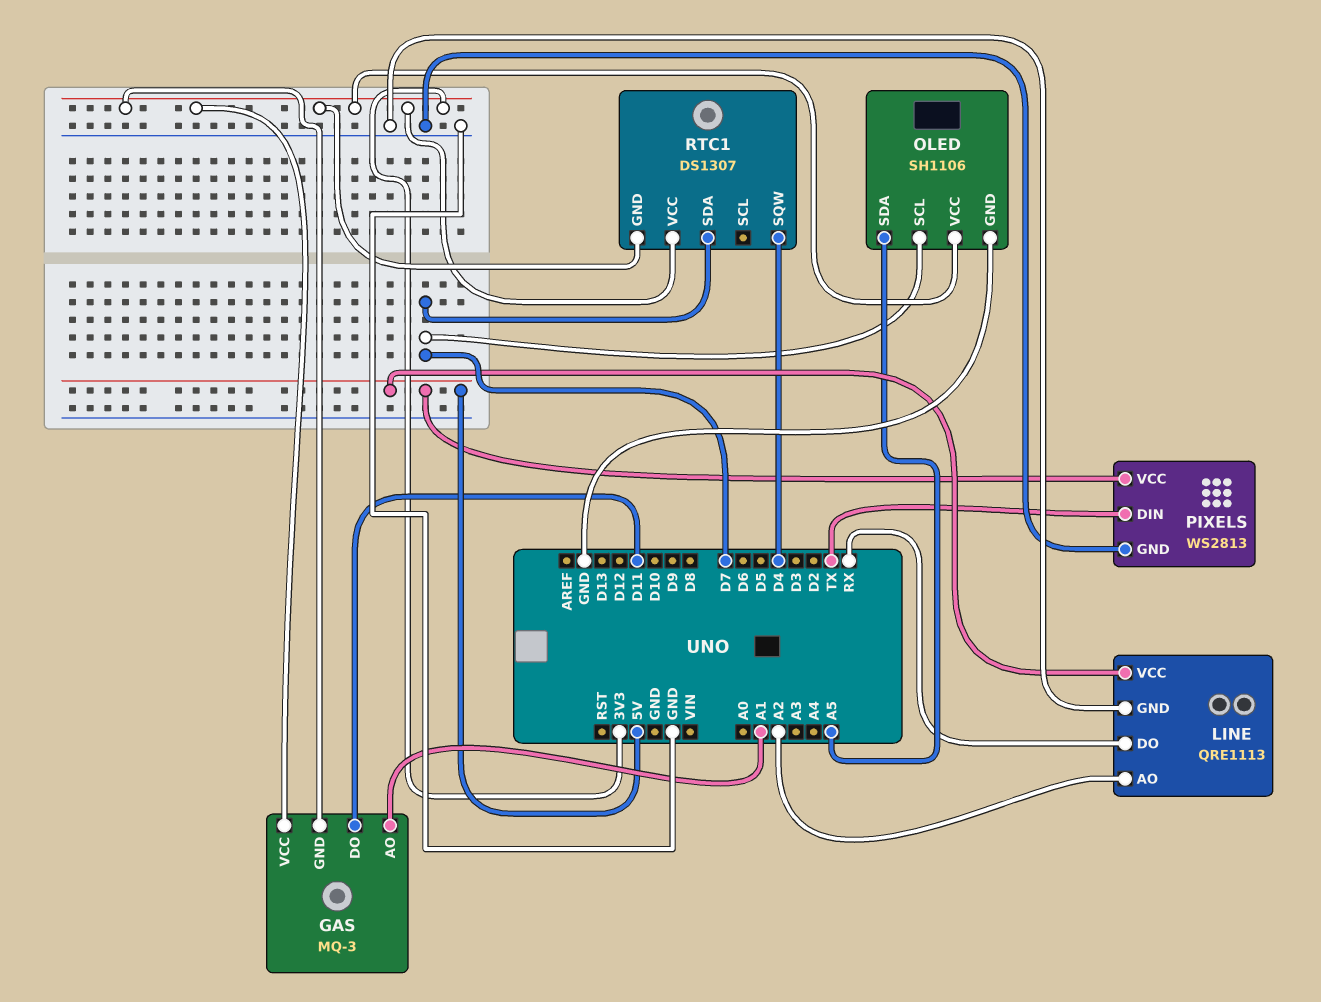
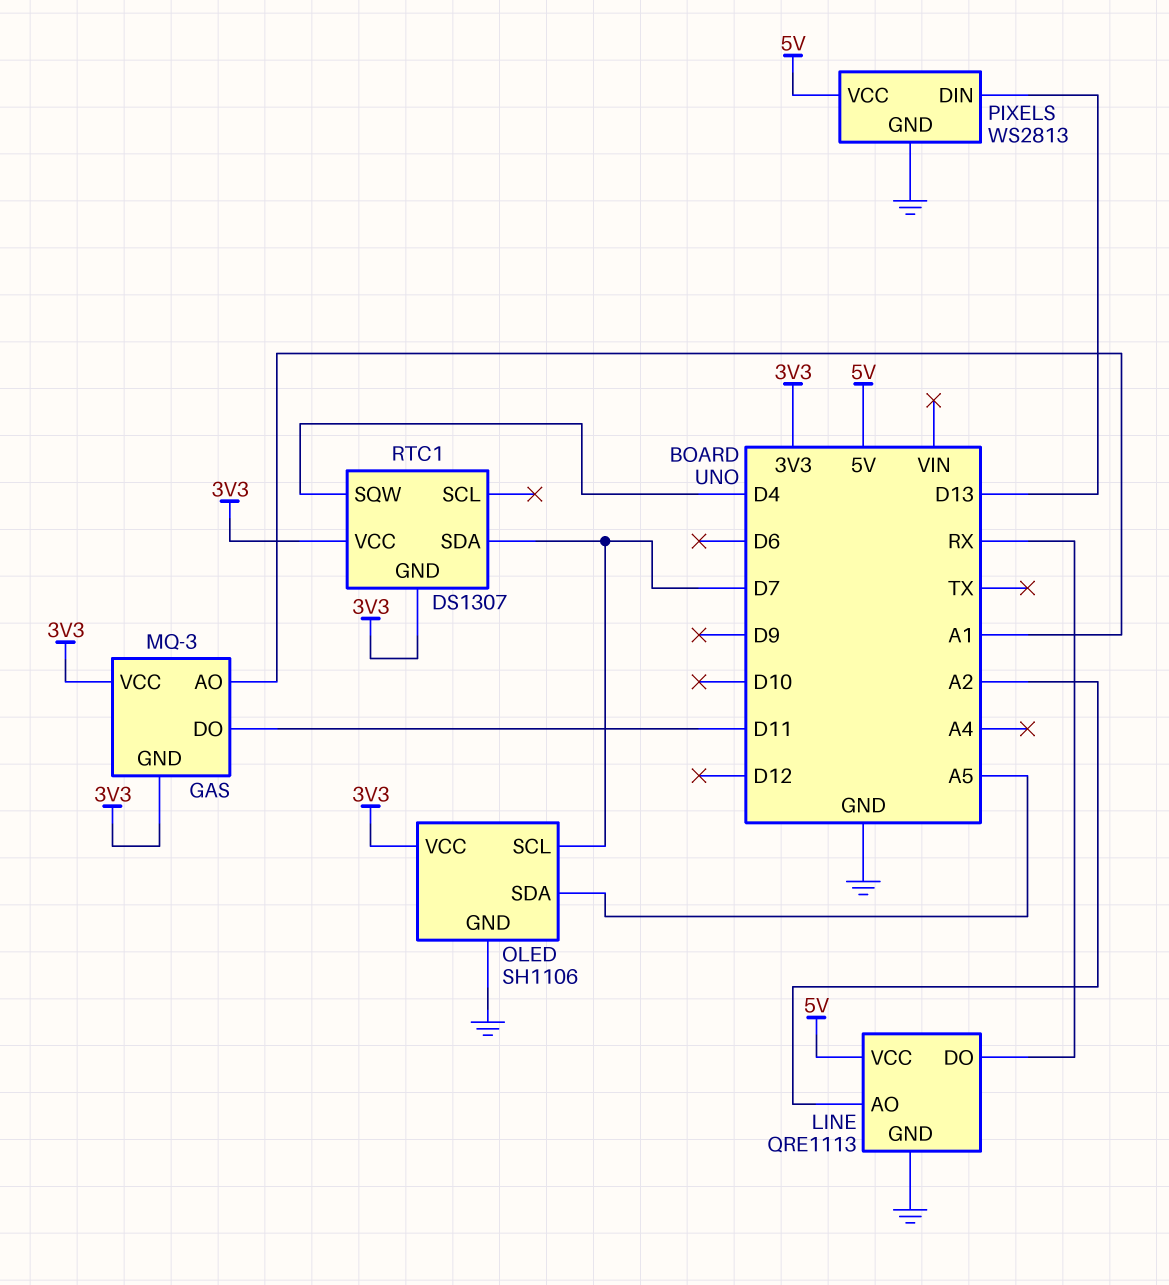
PIXELS pin DIN: TX -> D13

